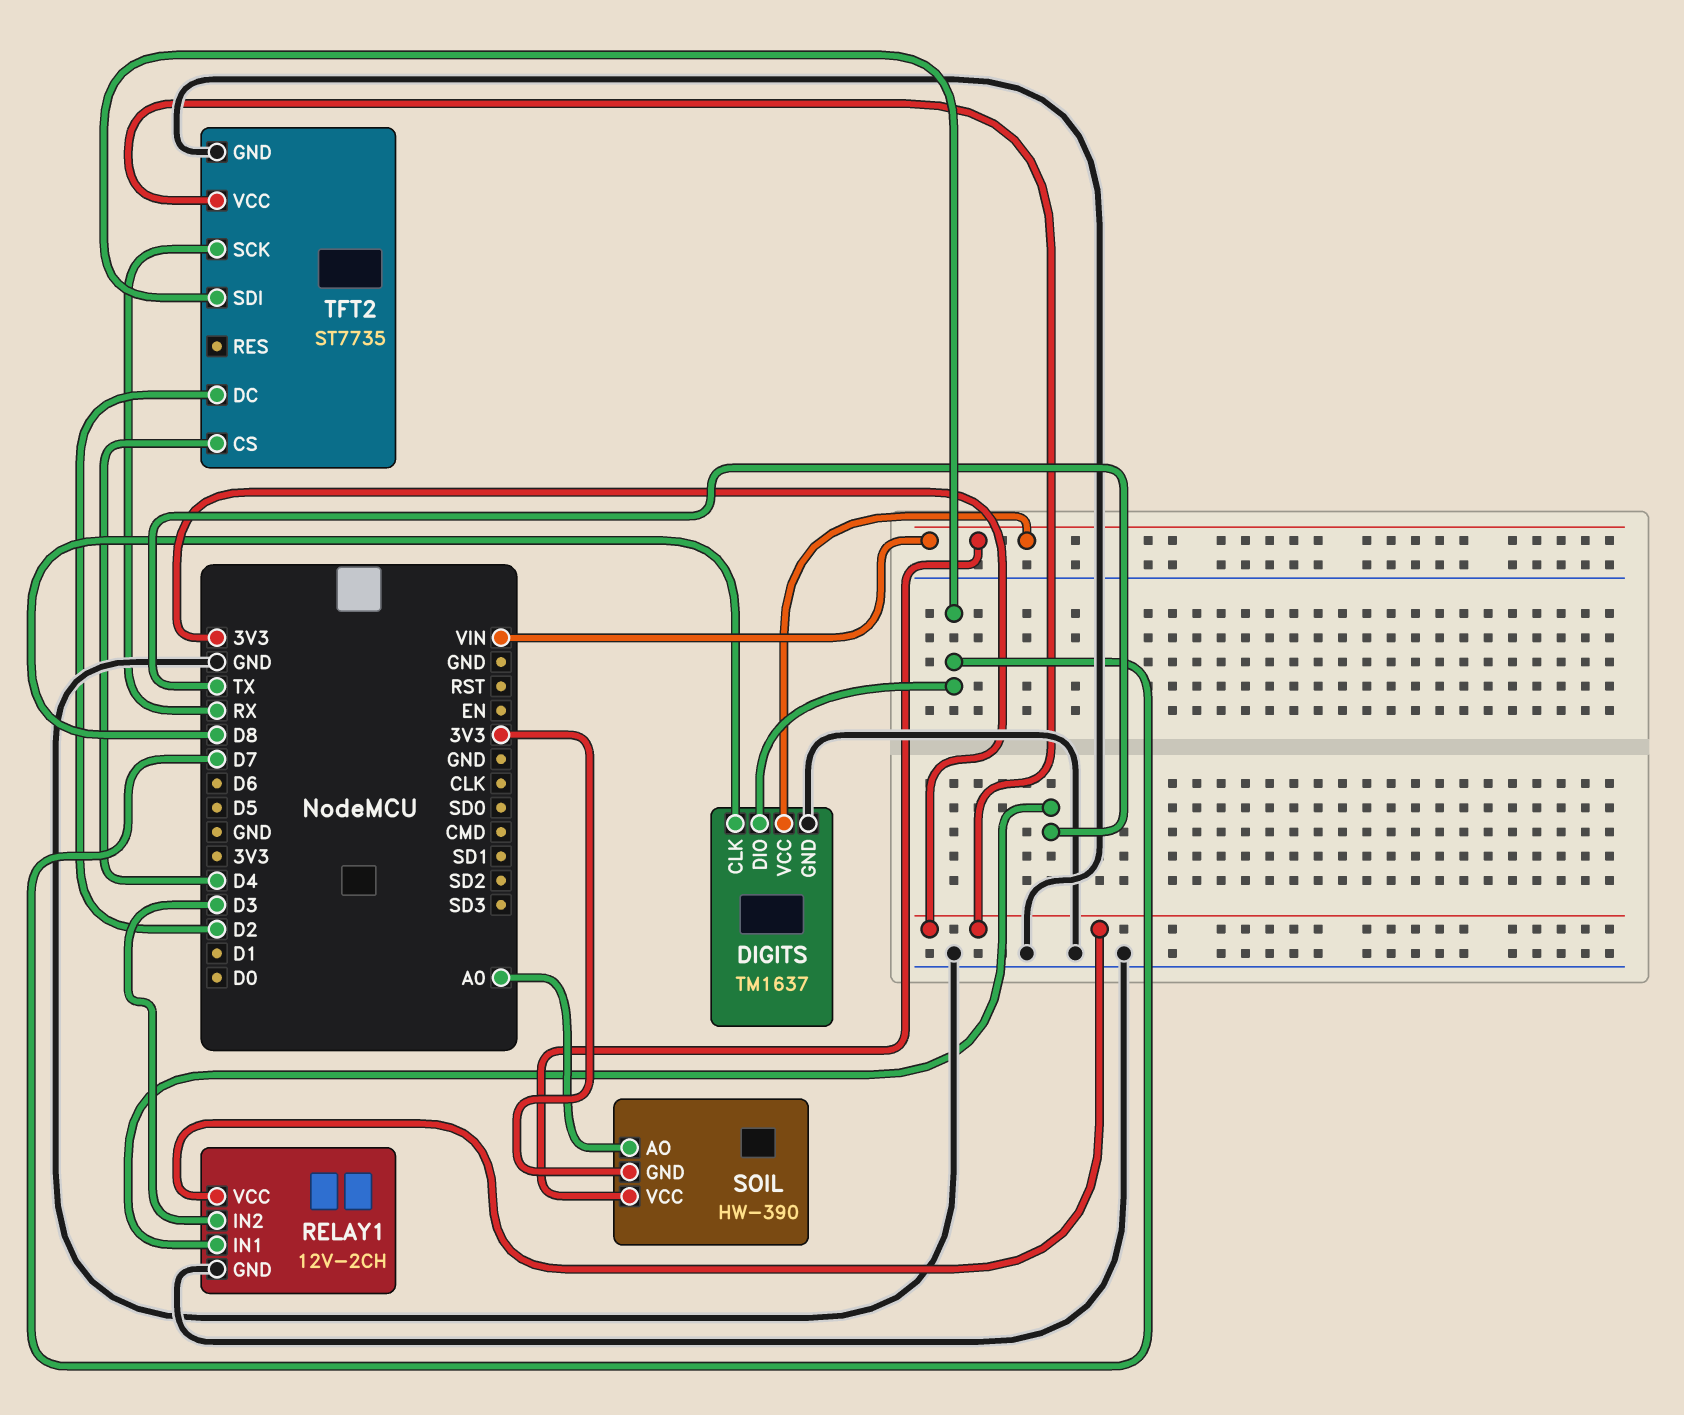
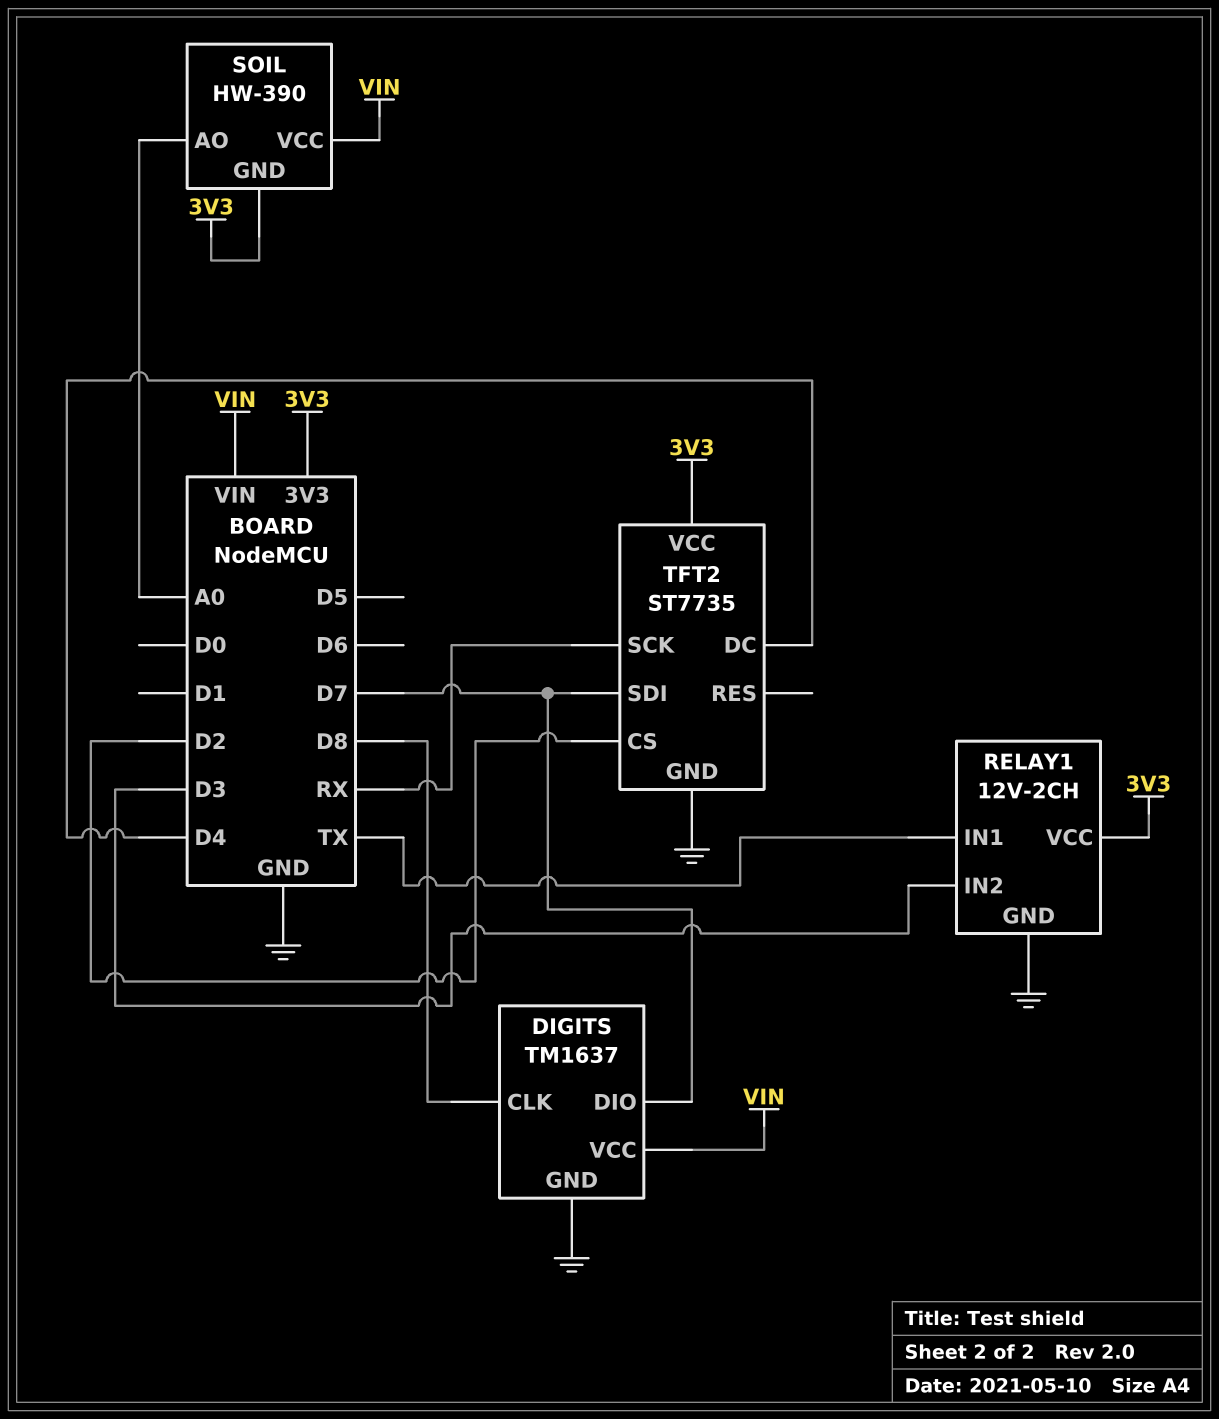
TFT2 pin CS: D4 -> D2
TFT2 pin DC: D2 -> D4

